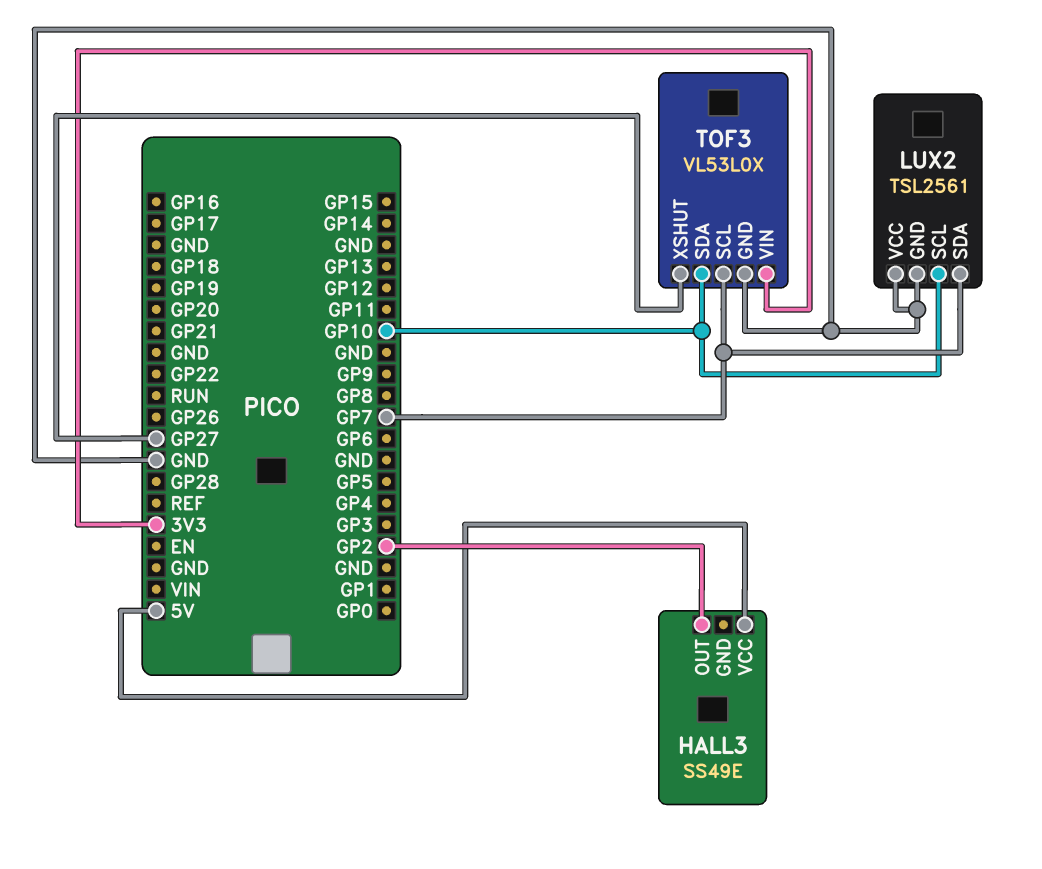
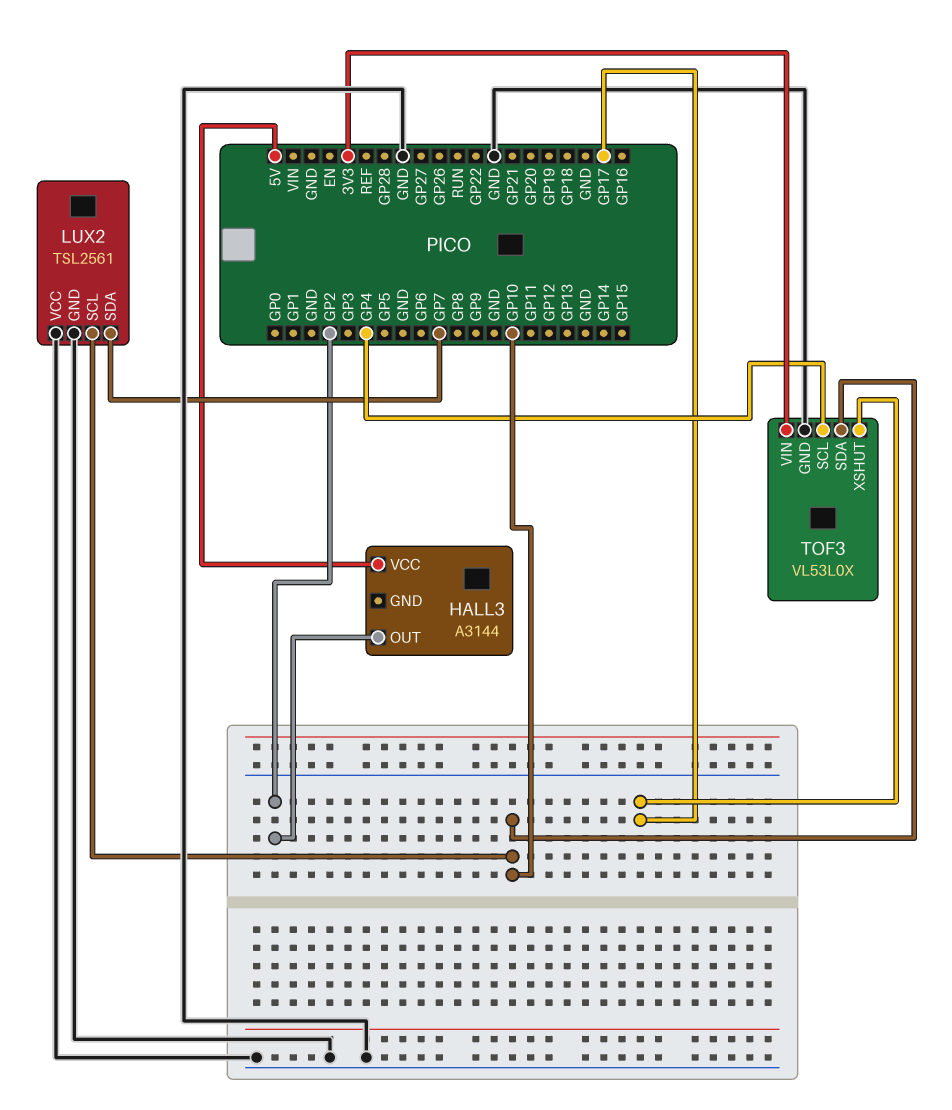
HALL3: SS49E -> A3144
TOF3 pin SCL: GP7 -> GP4
TOF3 pin XSHUT: GP27 -> GP17

